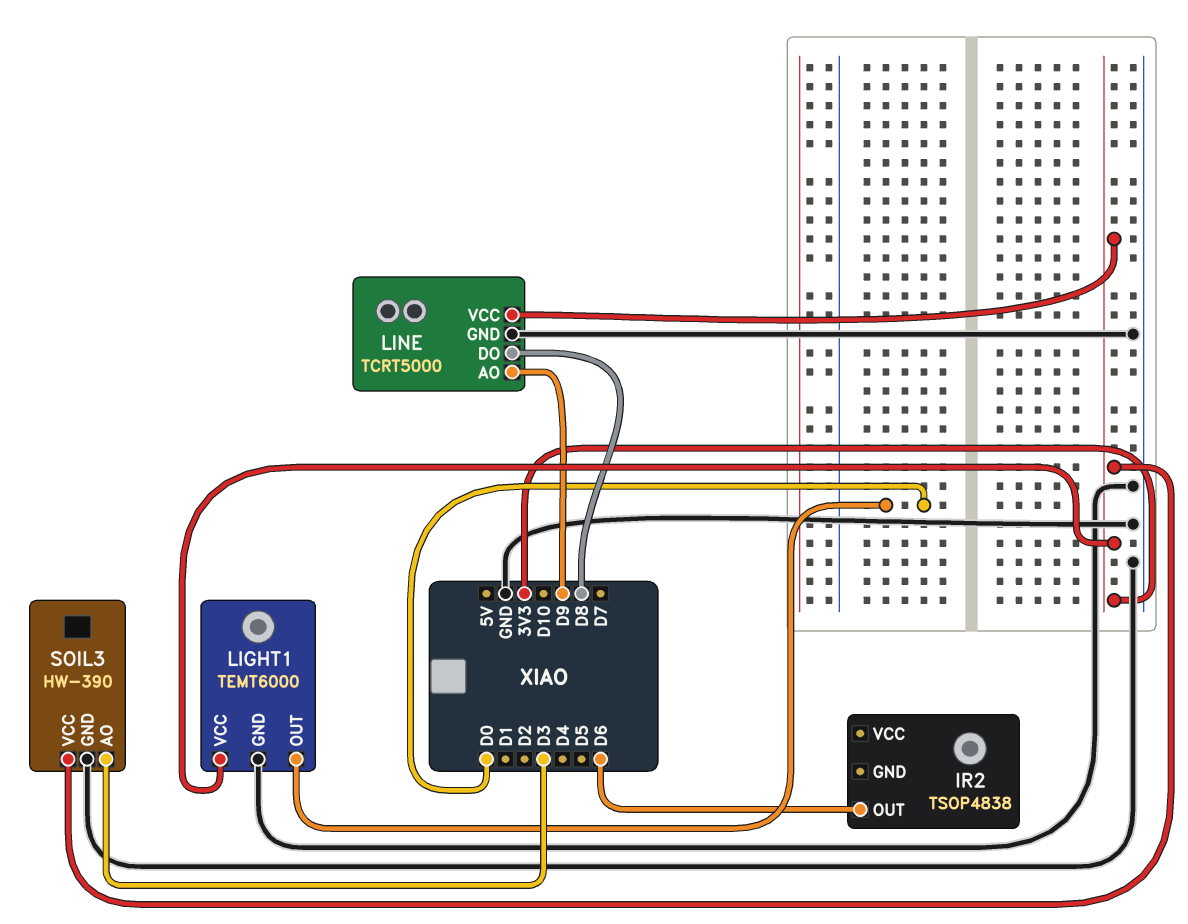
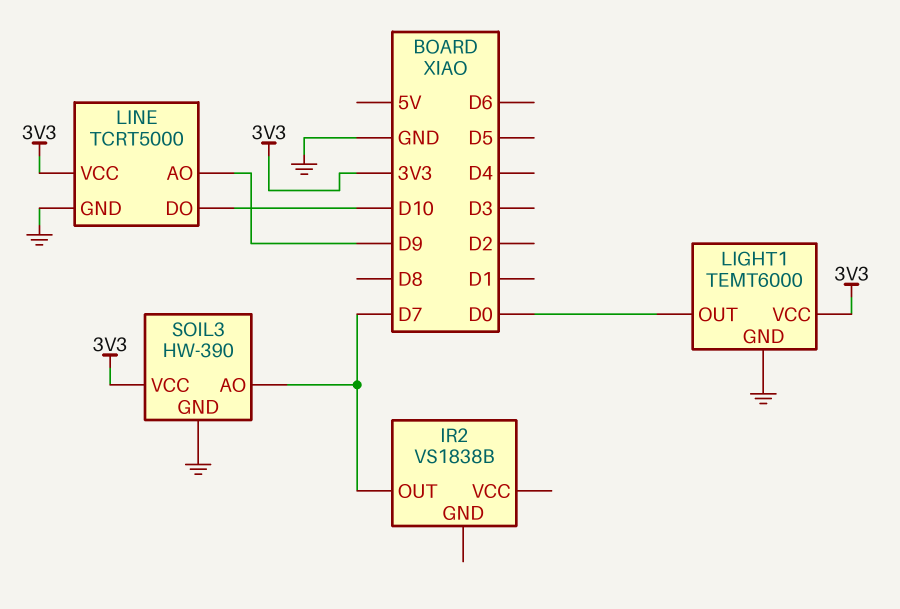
IR2: TSOP4838 -> VS1838B
IR2 pin OUT: D6 -> D7
LINE pin DO: D8 -> D10
SOIL3 pin AO: D3 -> D7

